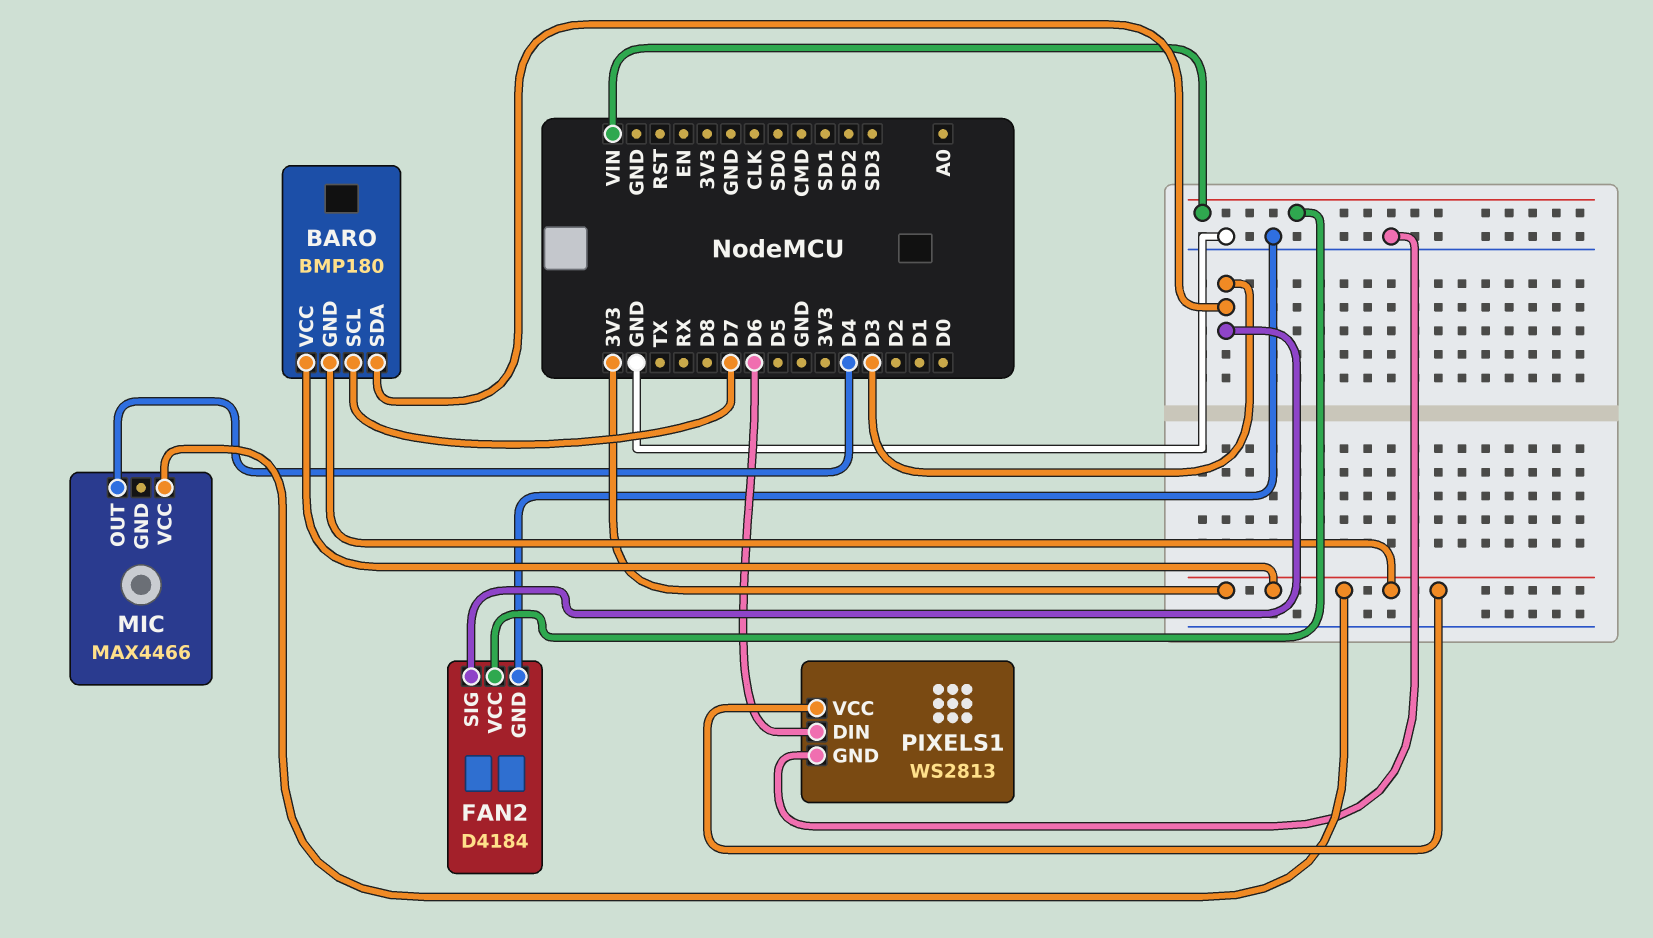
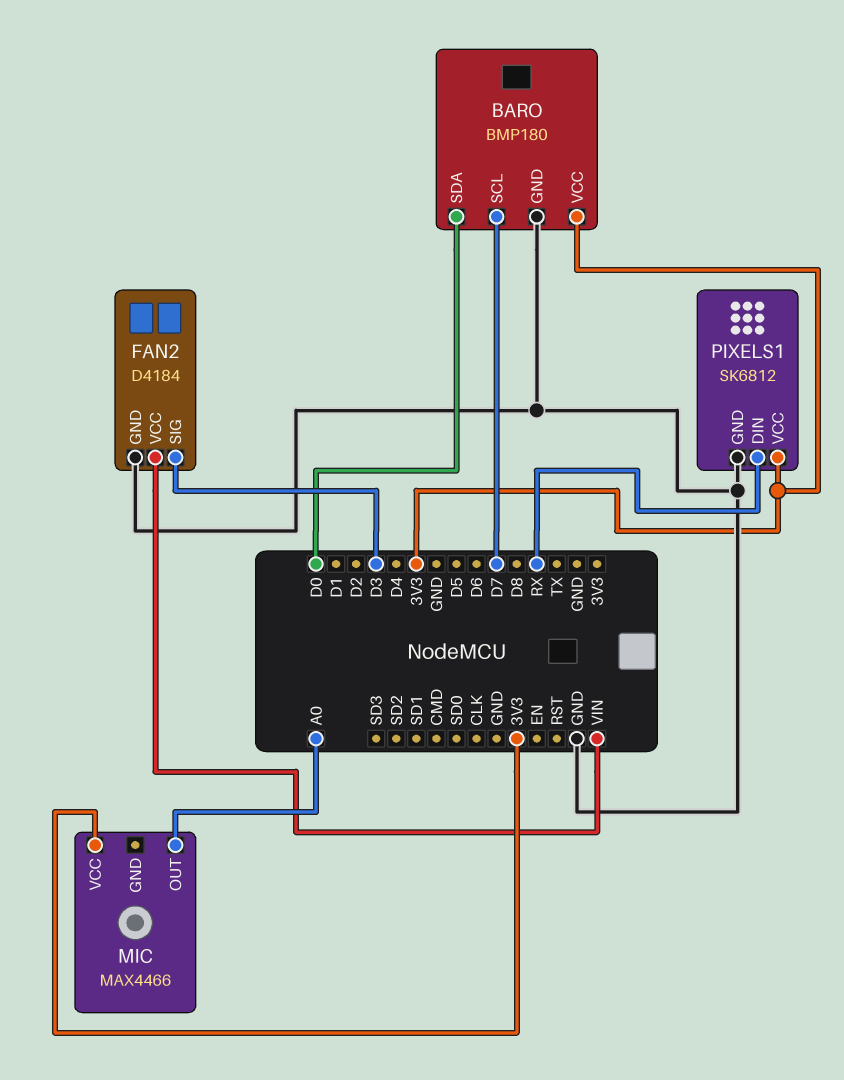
BARO pin GND: 3V3 -> GND
BARO pin SDA: D3 -> D0
MIC pin OUT: D4 -> A0
PIXELS1: WS2813 -> SK6812
PIXELS1 pin DIN: D6 -> RX

